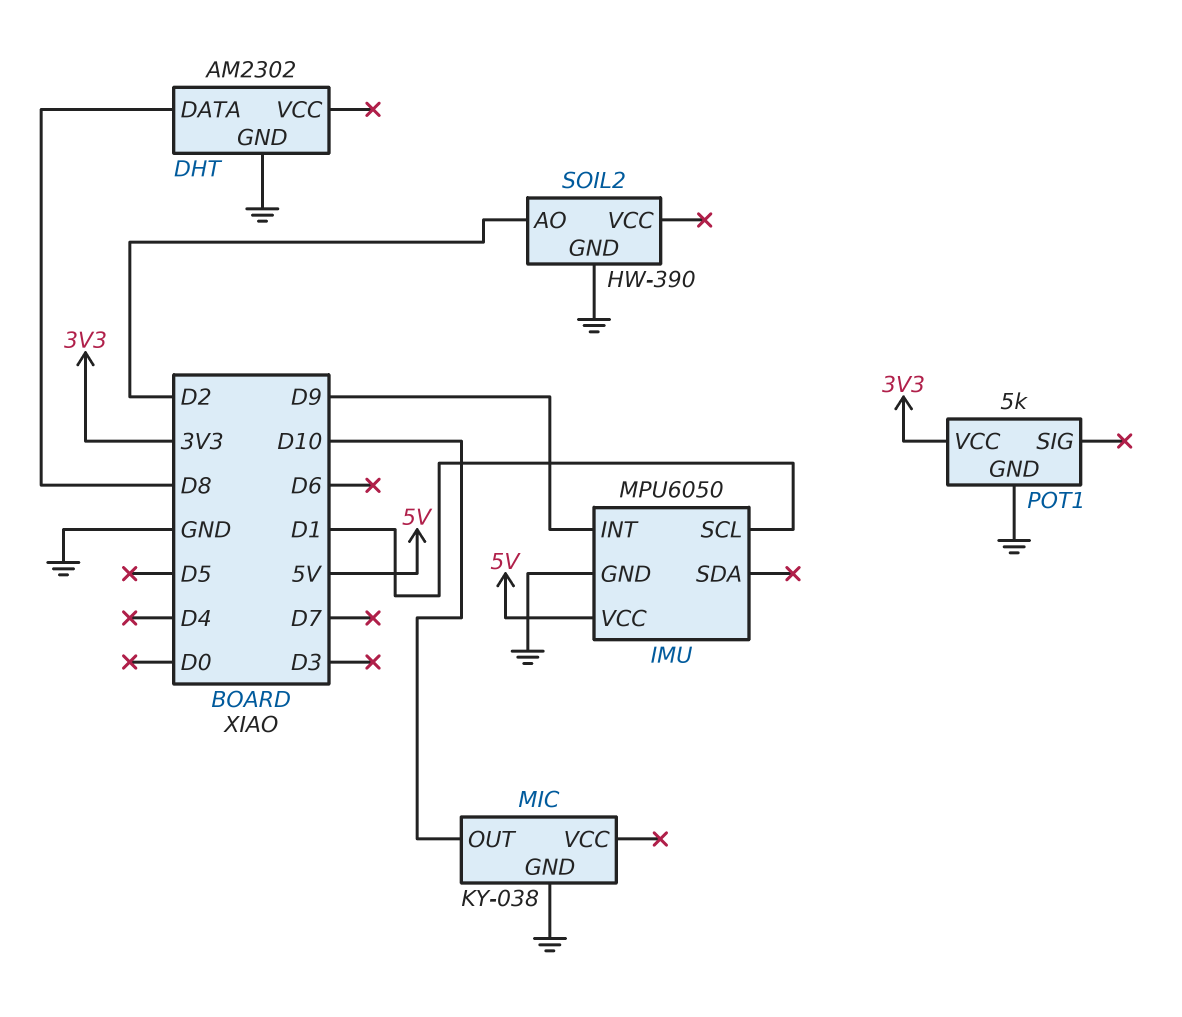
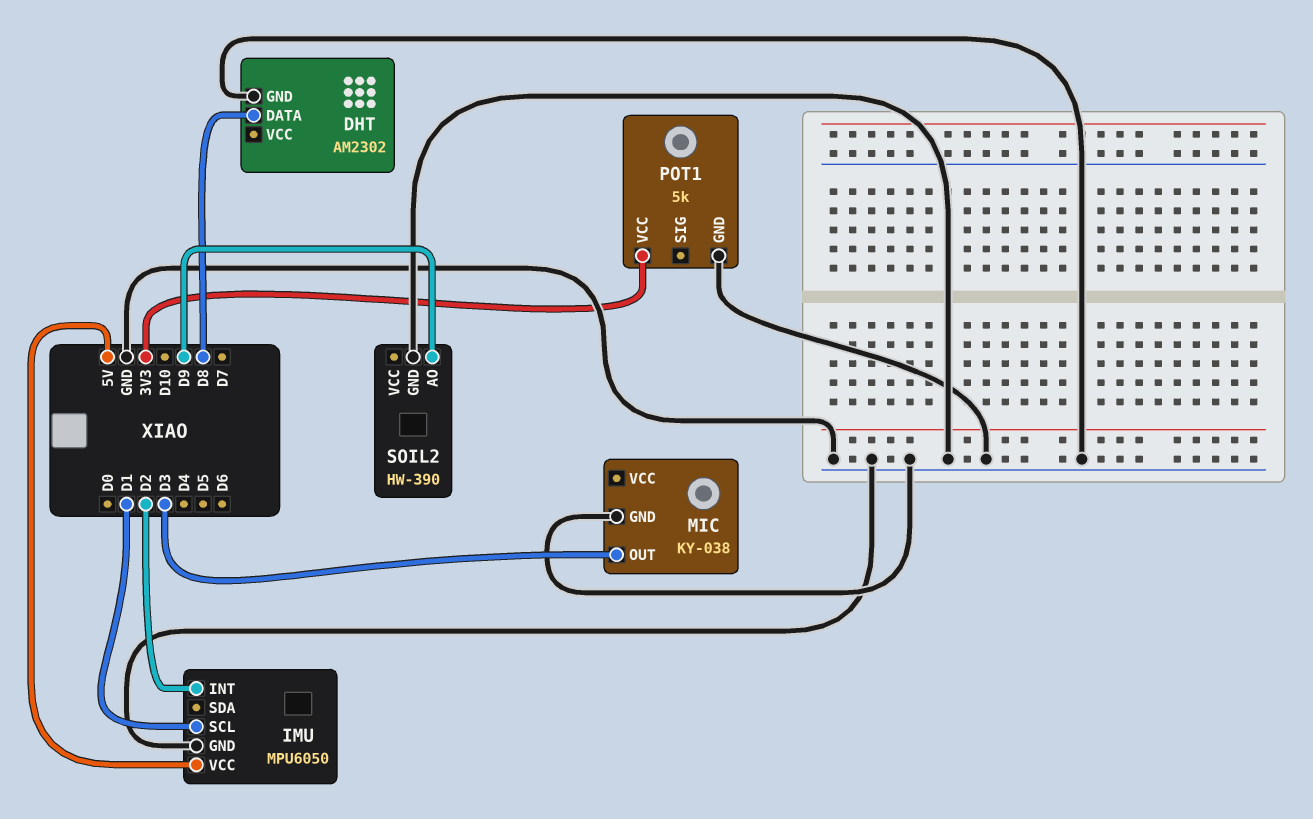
IMU pin INT: D9 -> D2
MIC pin OUT: D10 -> D3
SOIL2 pin AO: D2 -> D9

